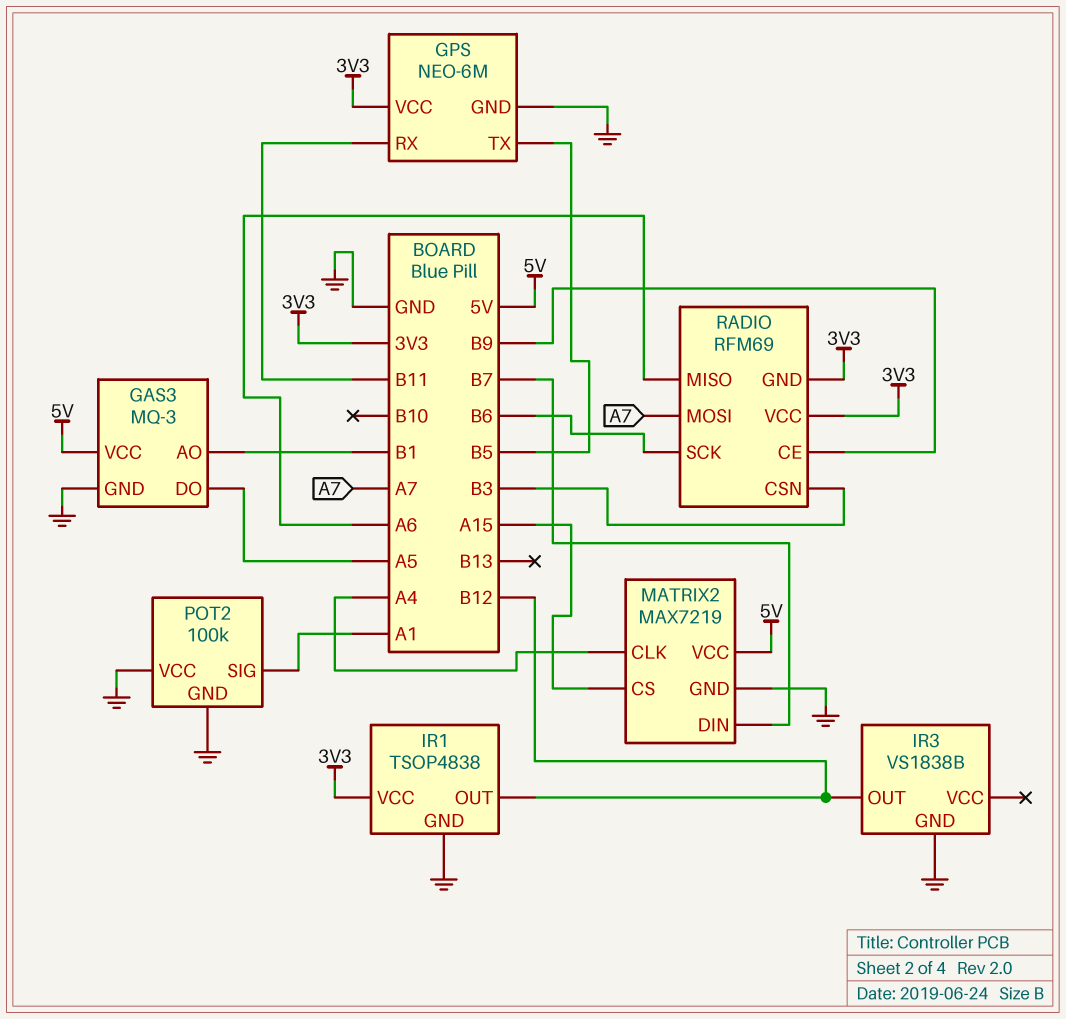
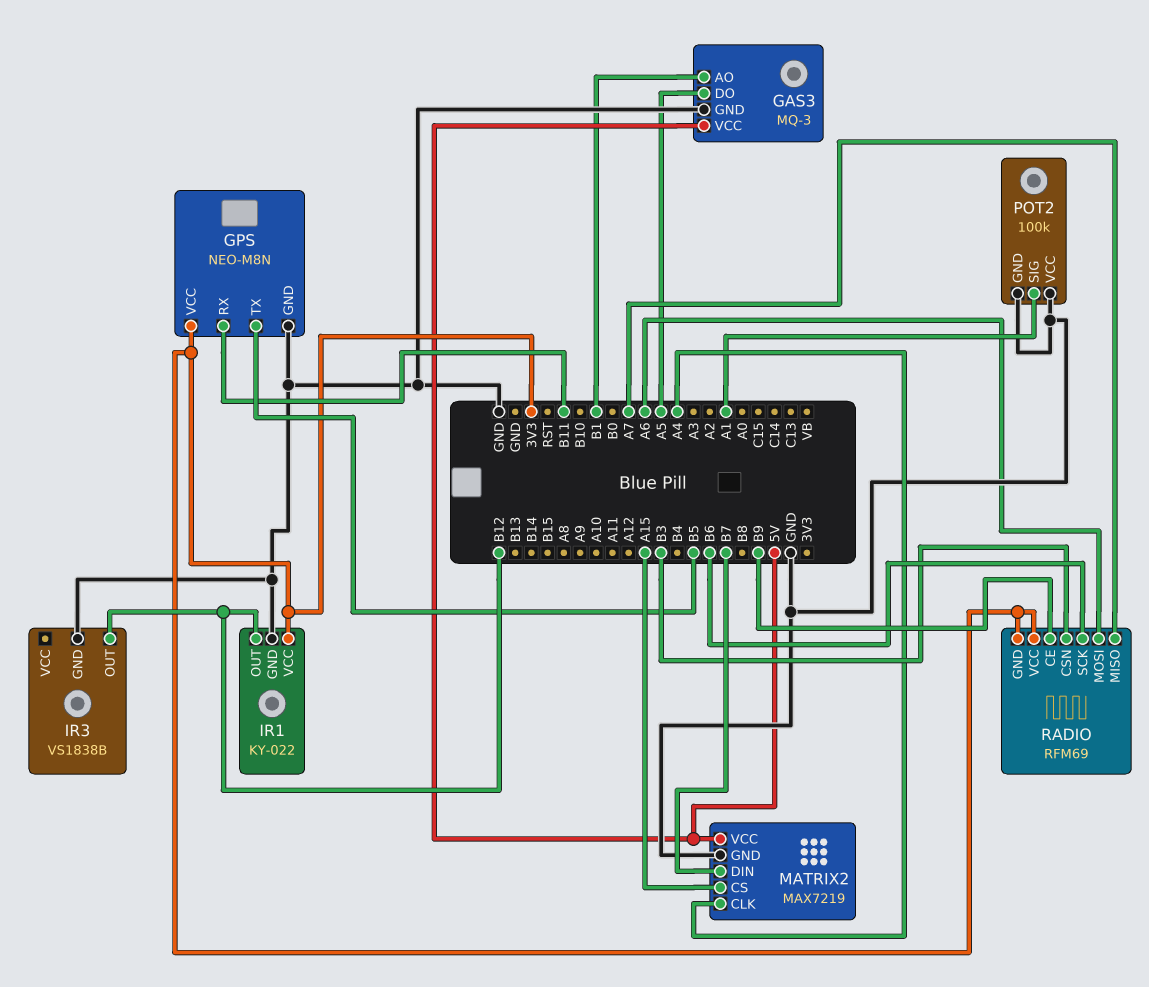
GPS: NEO-6M -> NEO-M8N
IR1: TSOP4838 -> KY-022
RADIO pin MISO: A6 -> A7
RADIO pin MOSI: A7 -> A6

